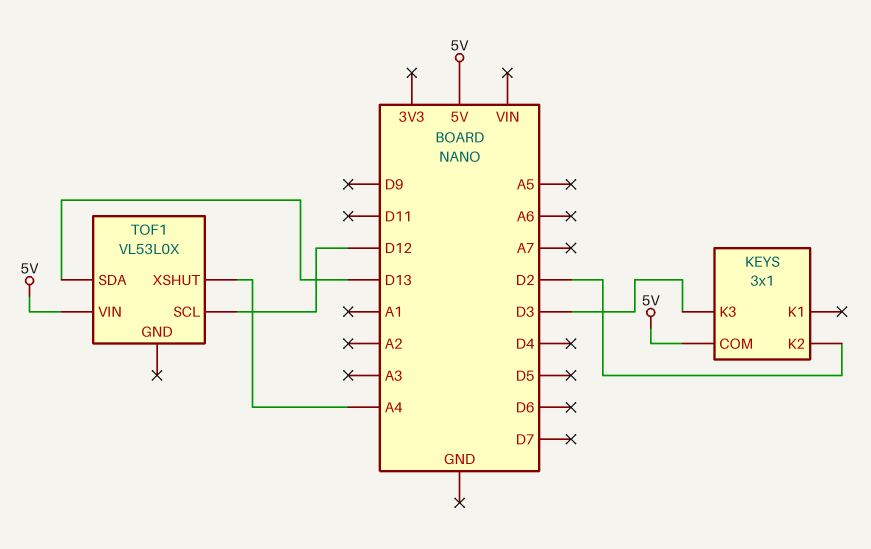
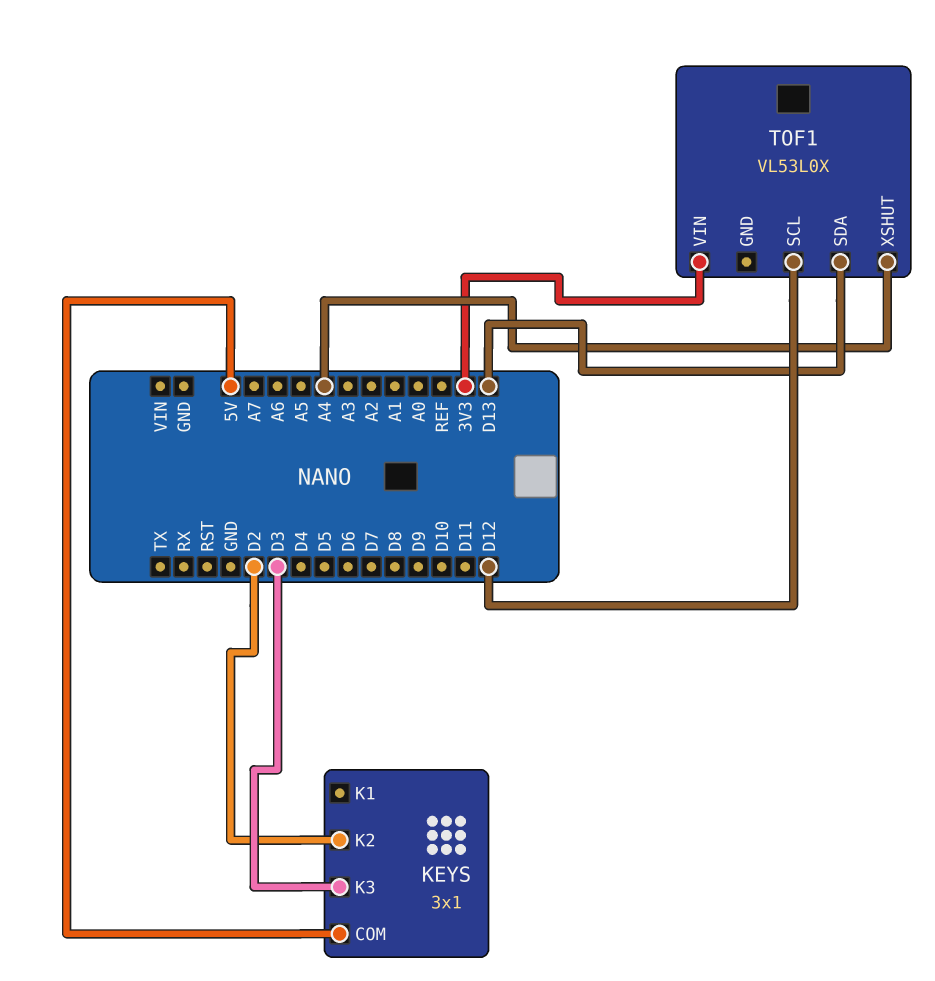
TOF1 pin VIN: 5V -> 3V3

